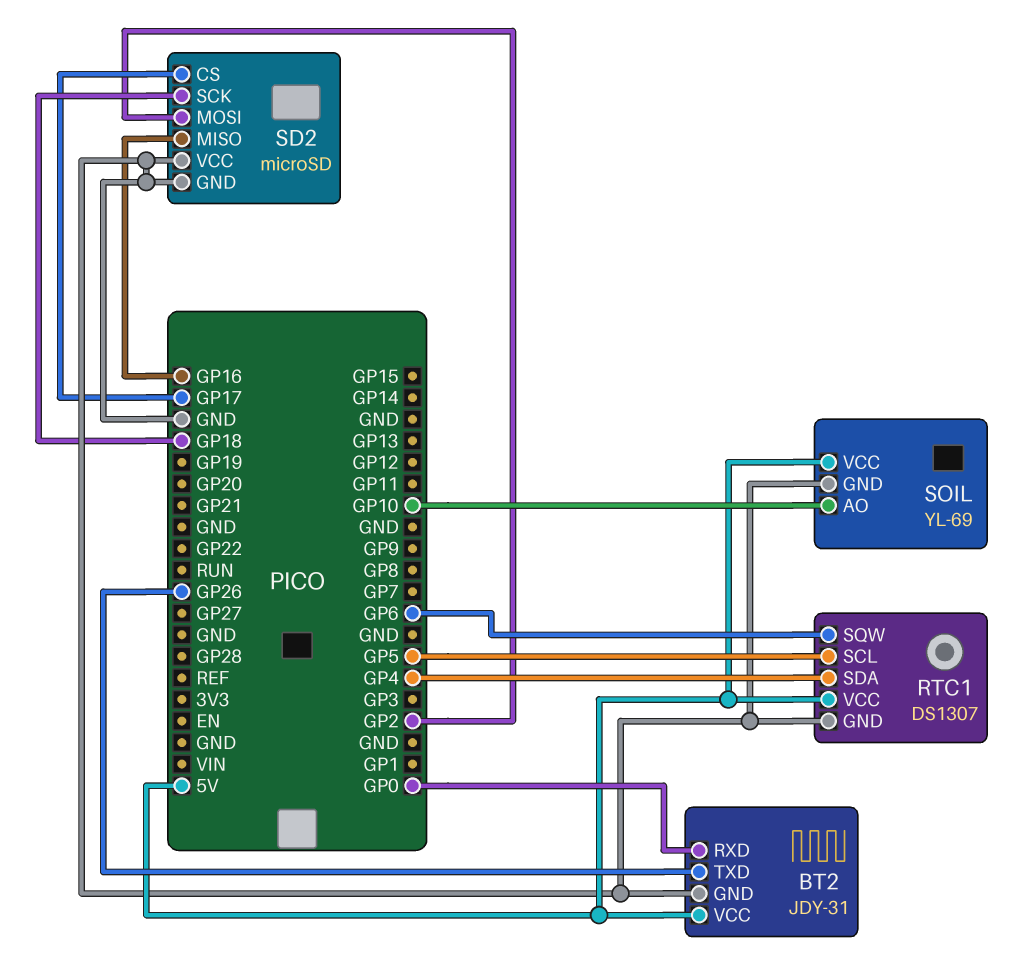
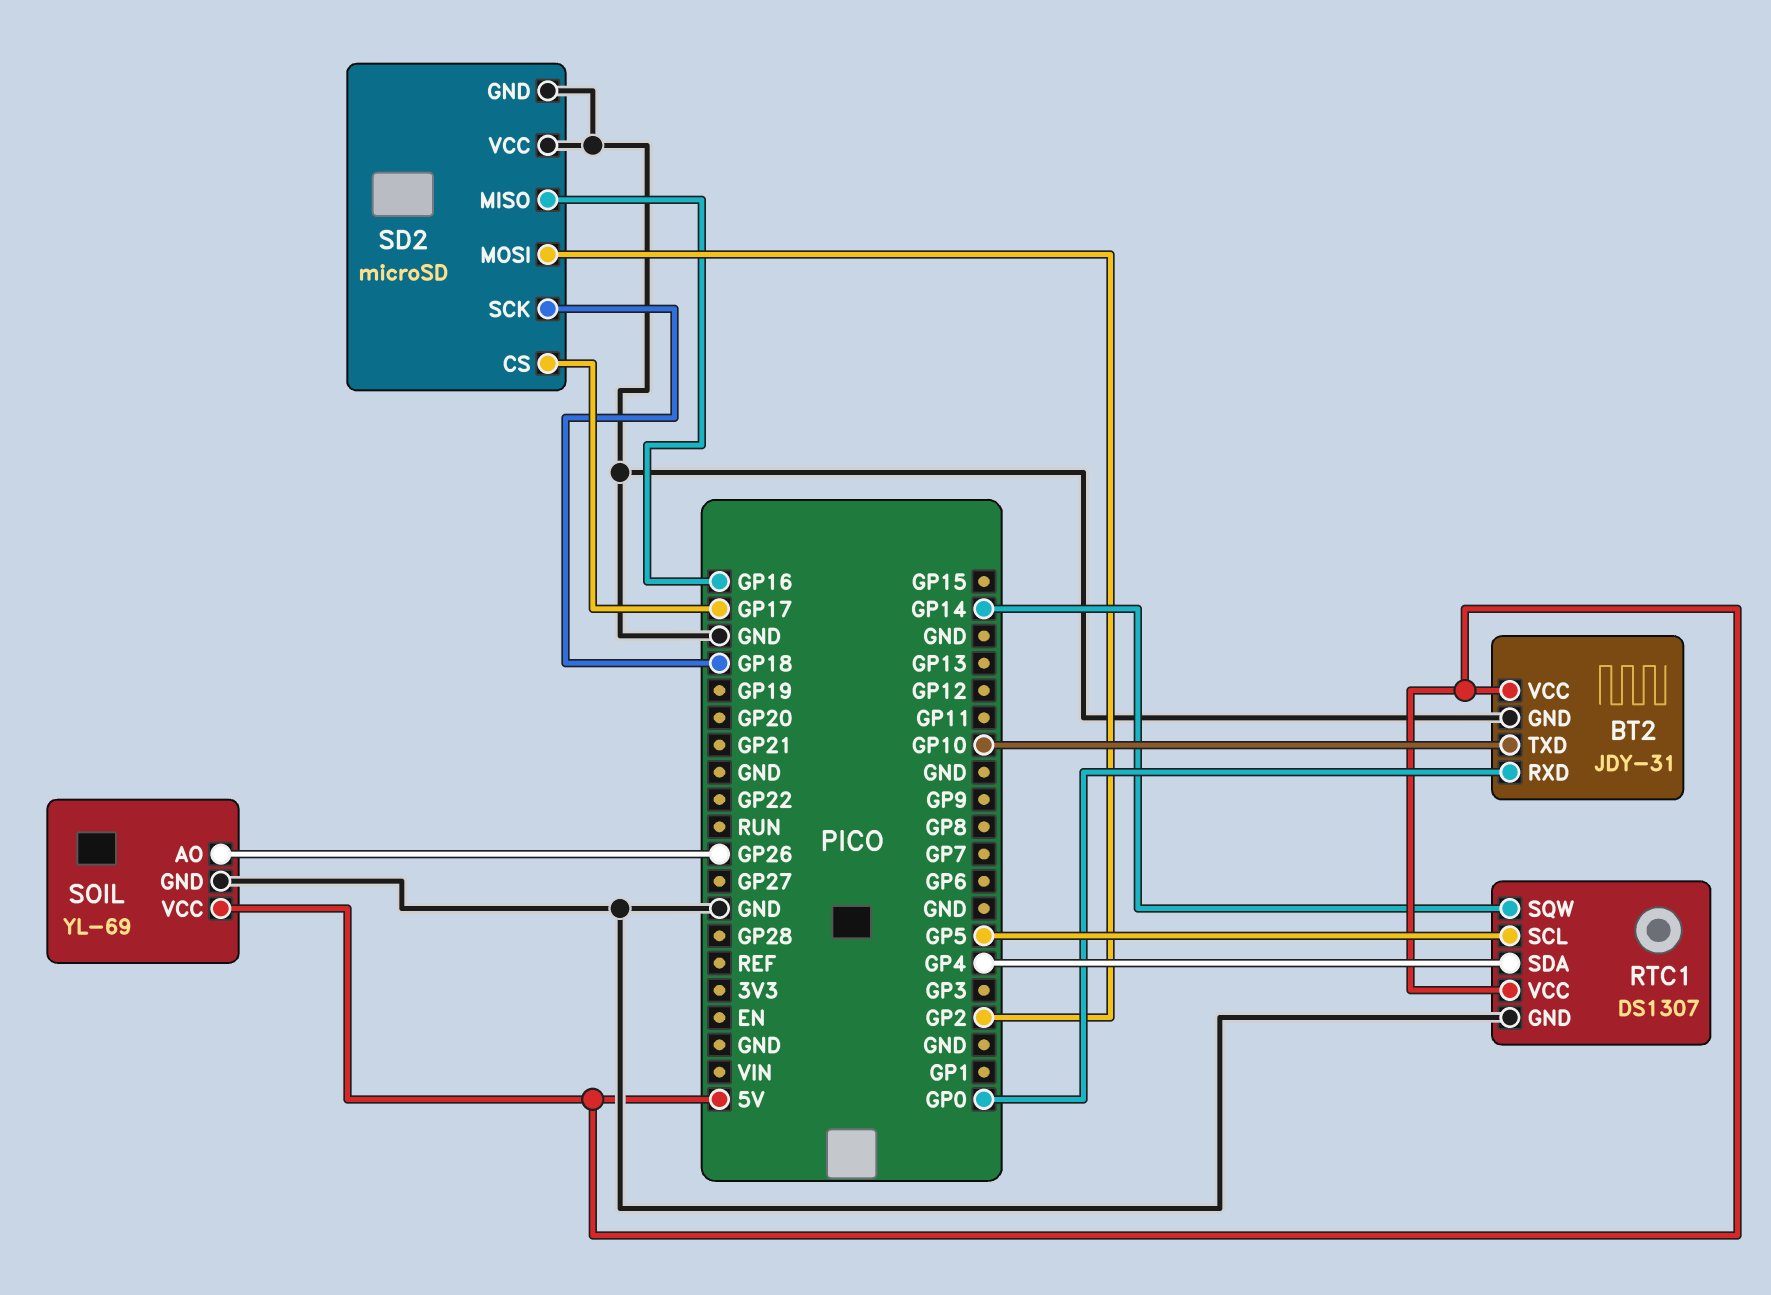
BT2 pin TXD: GP26 -> GP10
RTC1 pin SQW: GP6 -> GP14
SOIL pin AO: GP10 -> GP26

